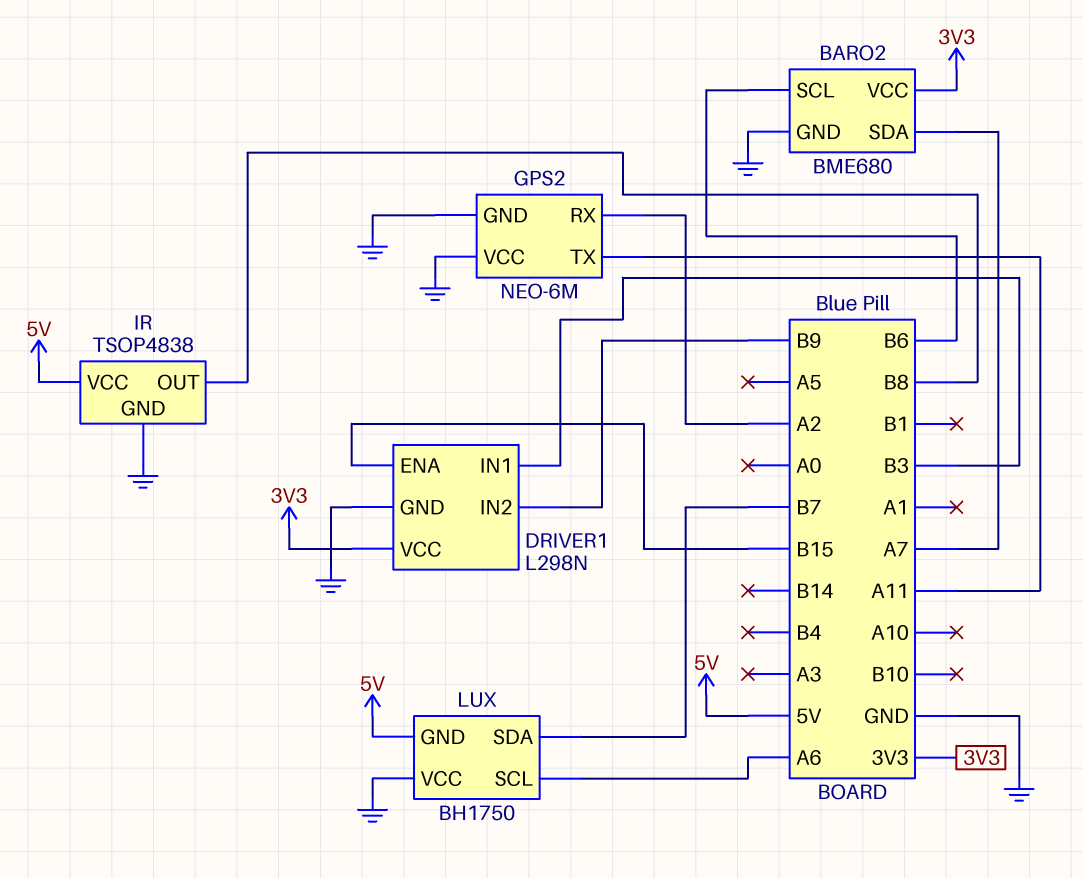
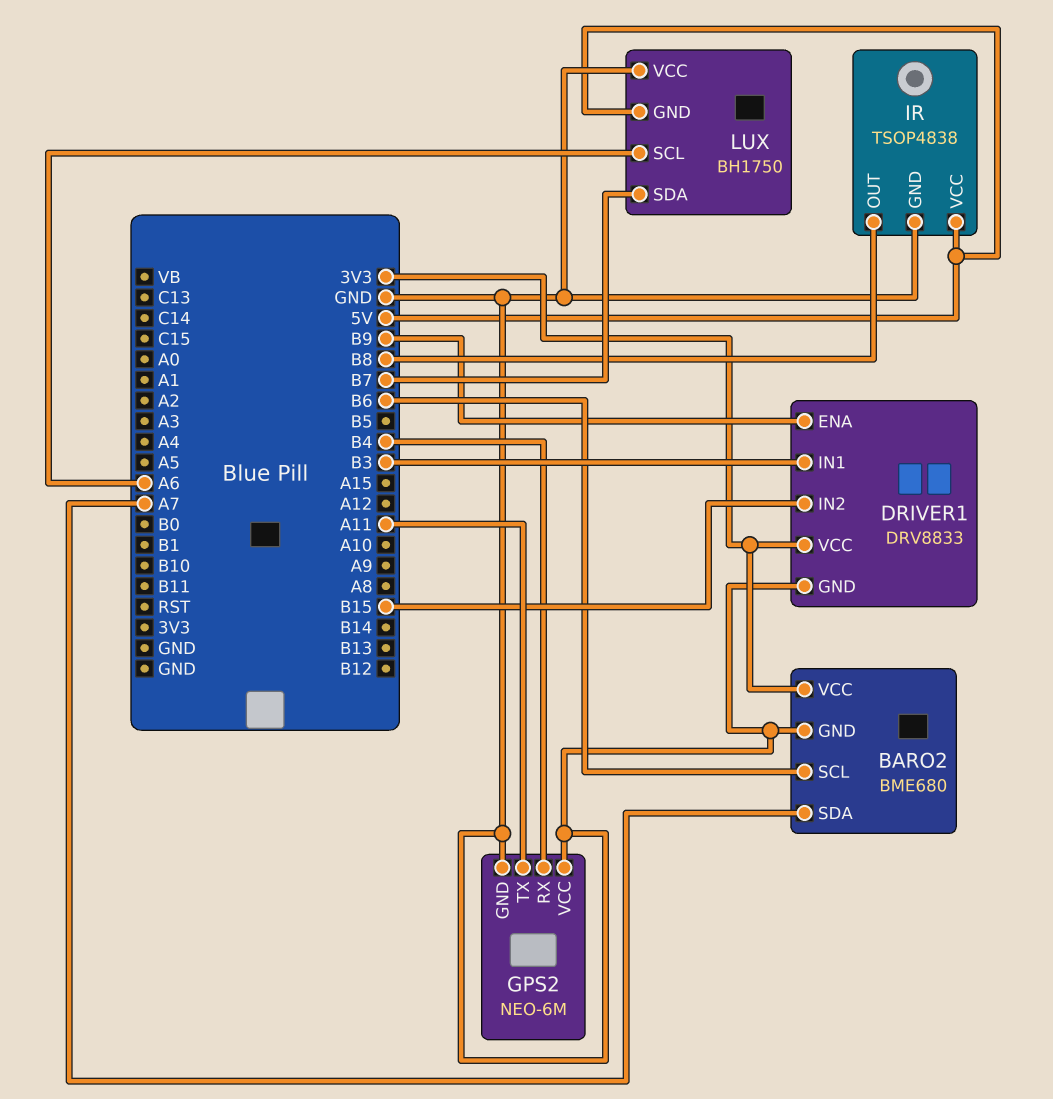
DRIVER1: L298N -> DRV8833
DRIVER1 pin ENA: B15 -> B9
DRIVER1 pin IN2: B9 -> B15
GPS2 pin RX: A2 -> B4

